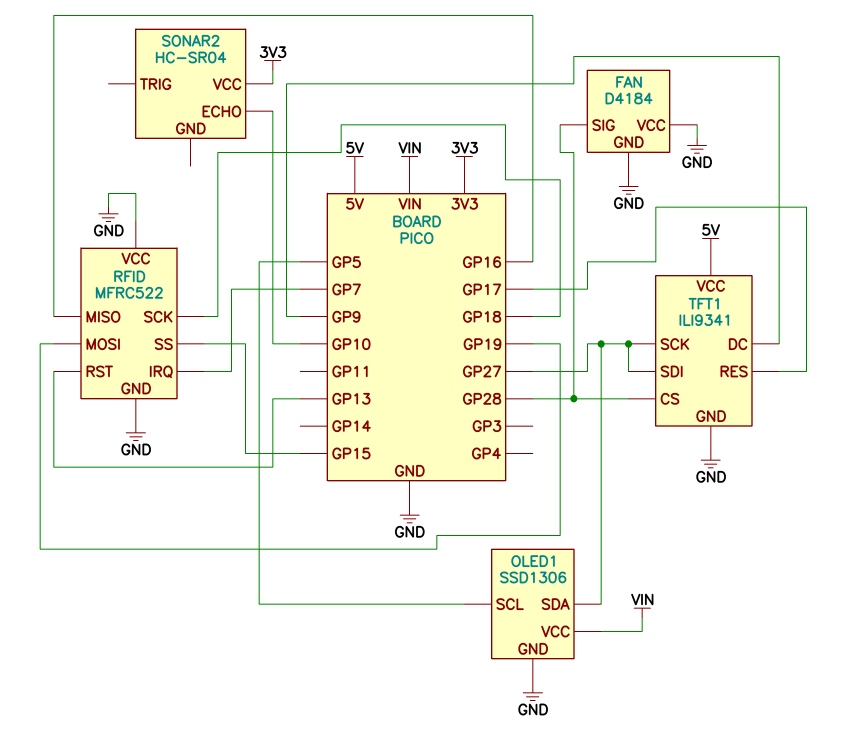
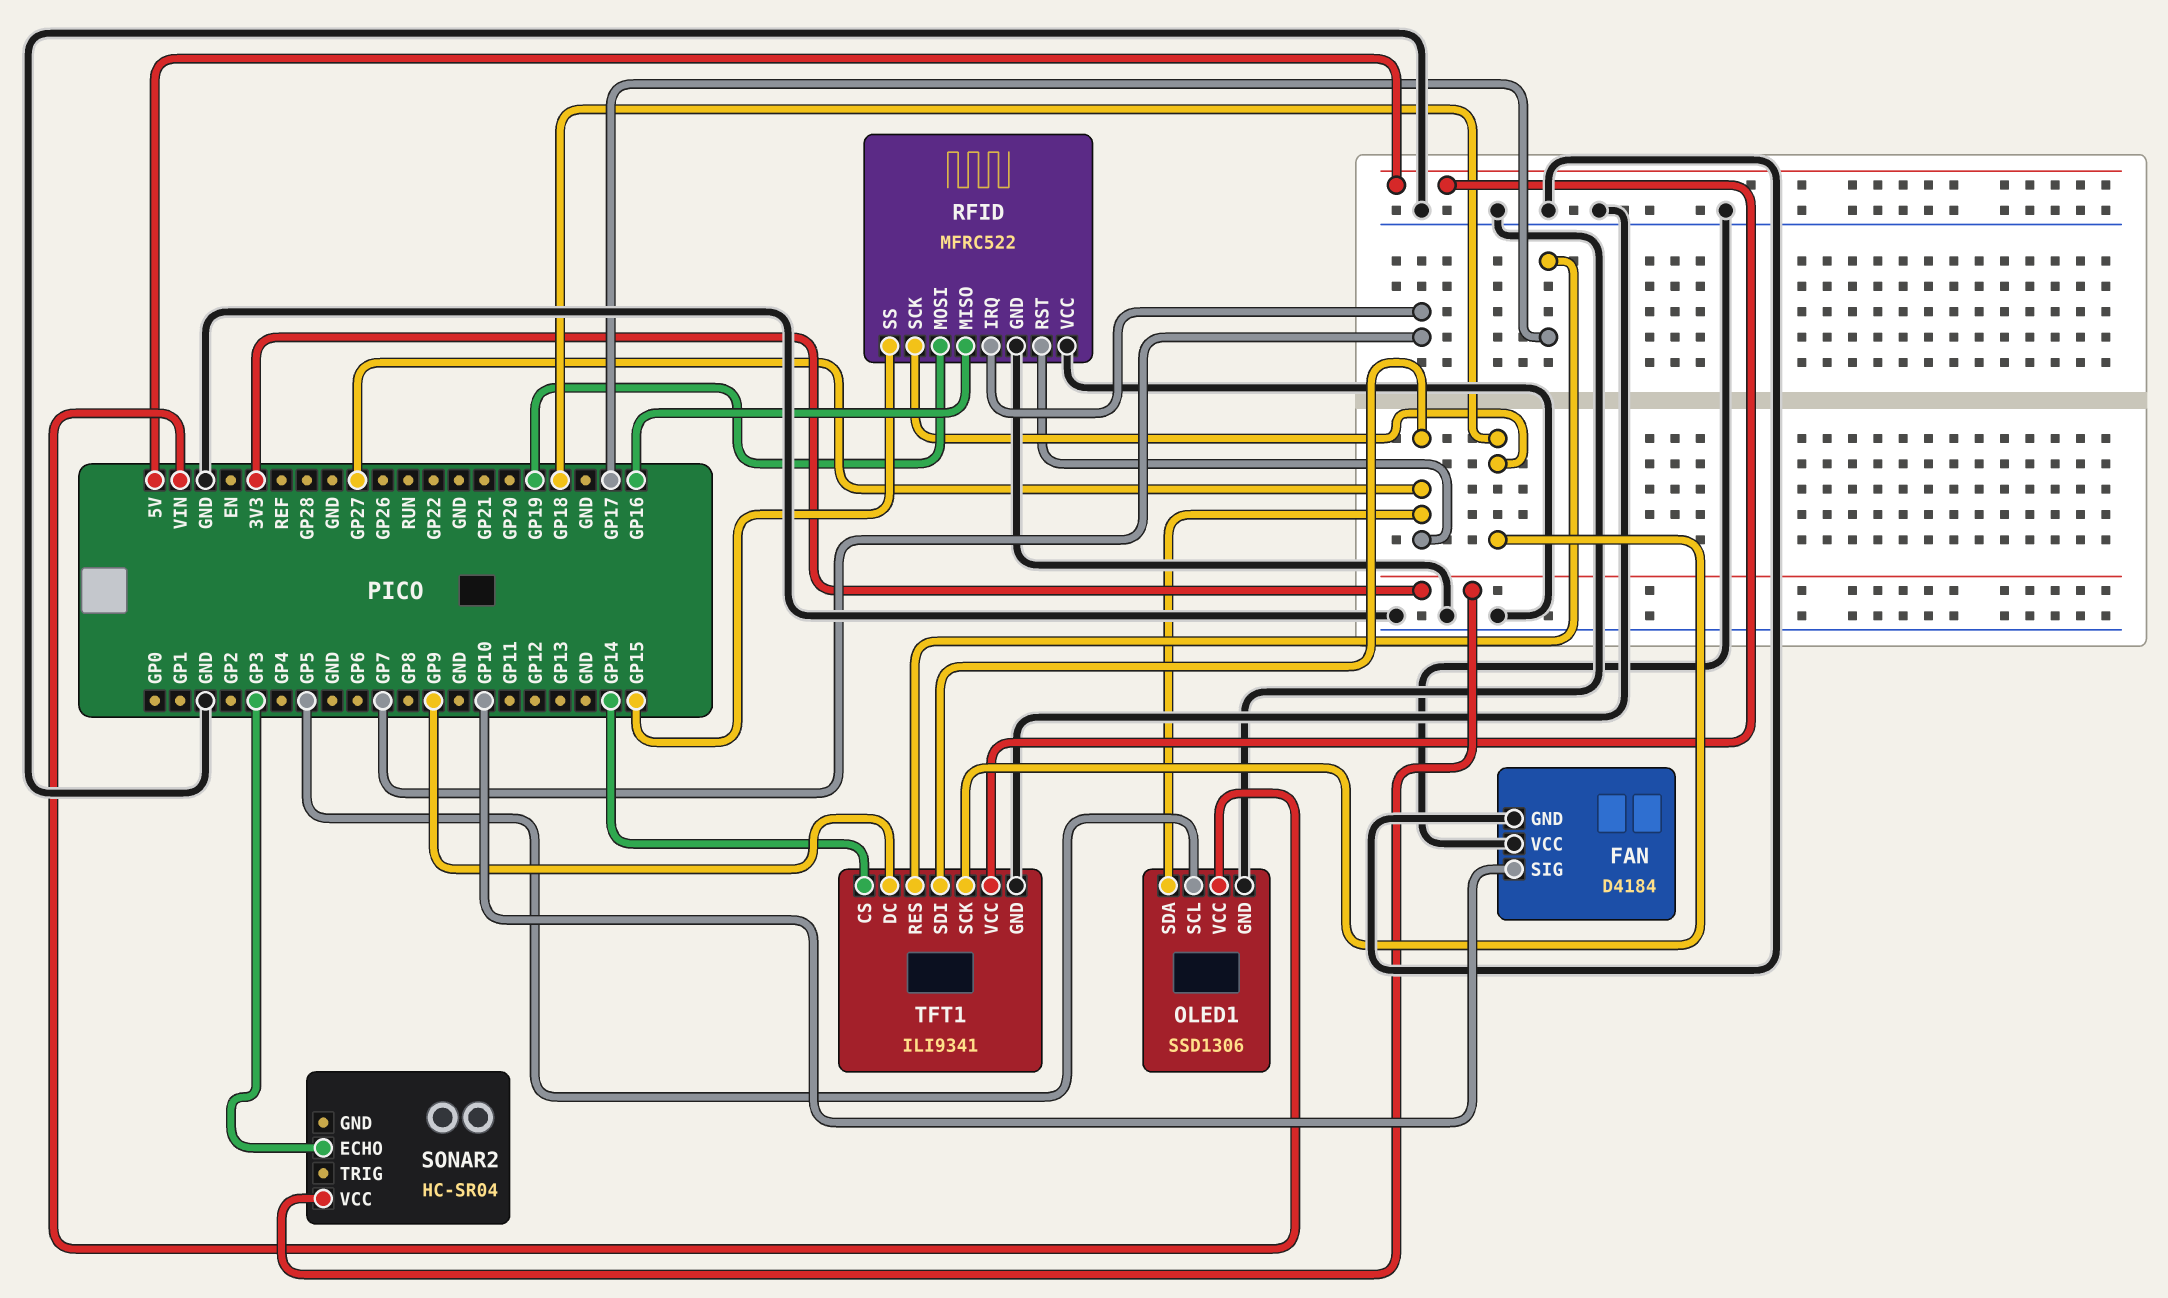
FAN pin SIG: GP28 -> GP10
RFID pin RST: GP13 -> GP27
SONAR2 pin ECHO: GP10 -> GP3
TFT1 pin CS: GP28 -> GP14
TFT1 pin SCK: GP27 -> GP18

